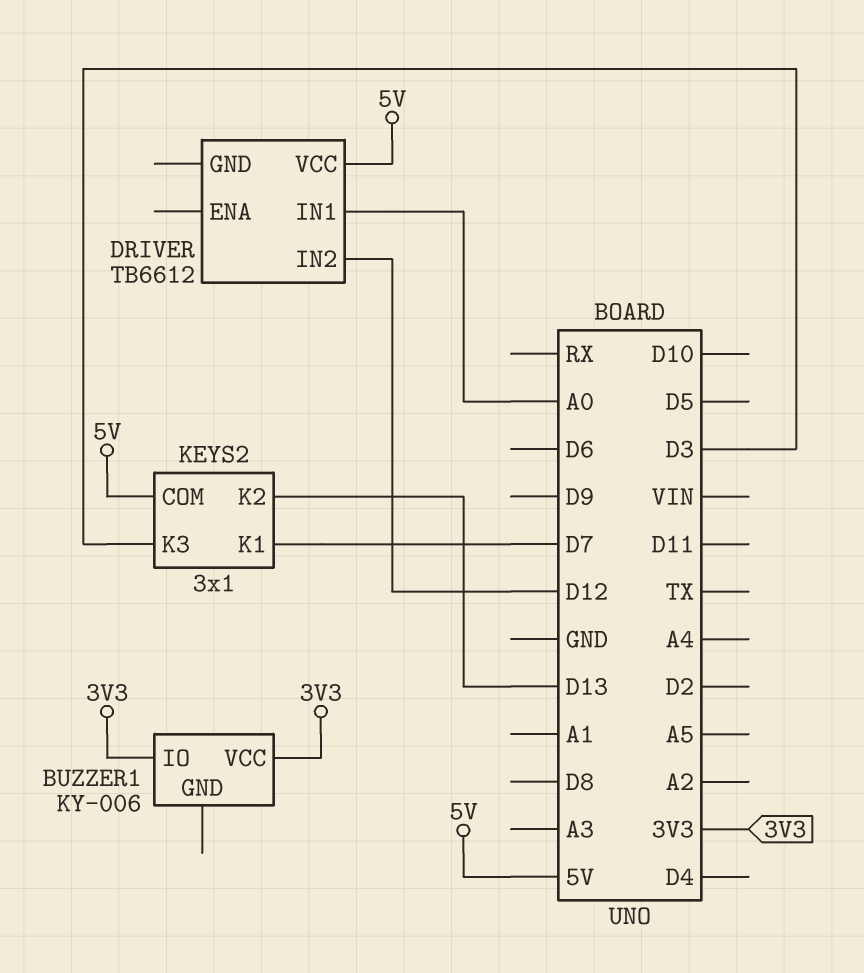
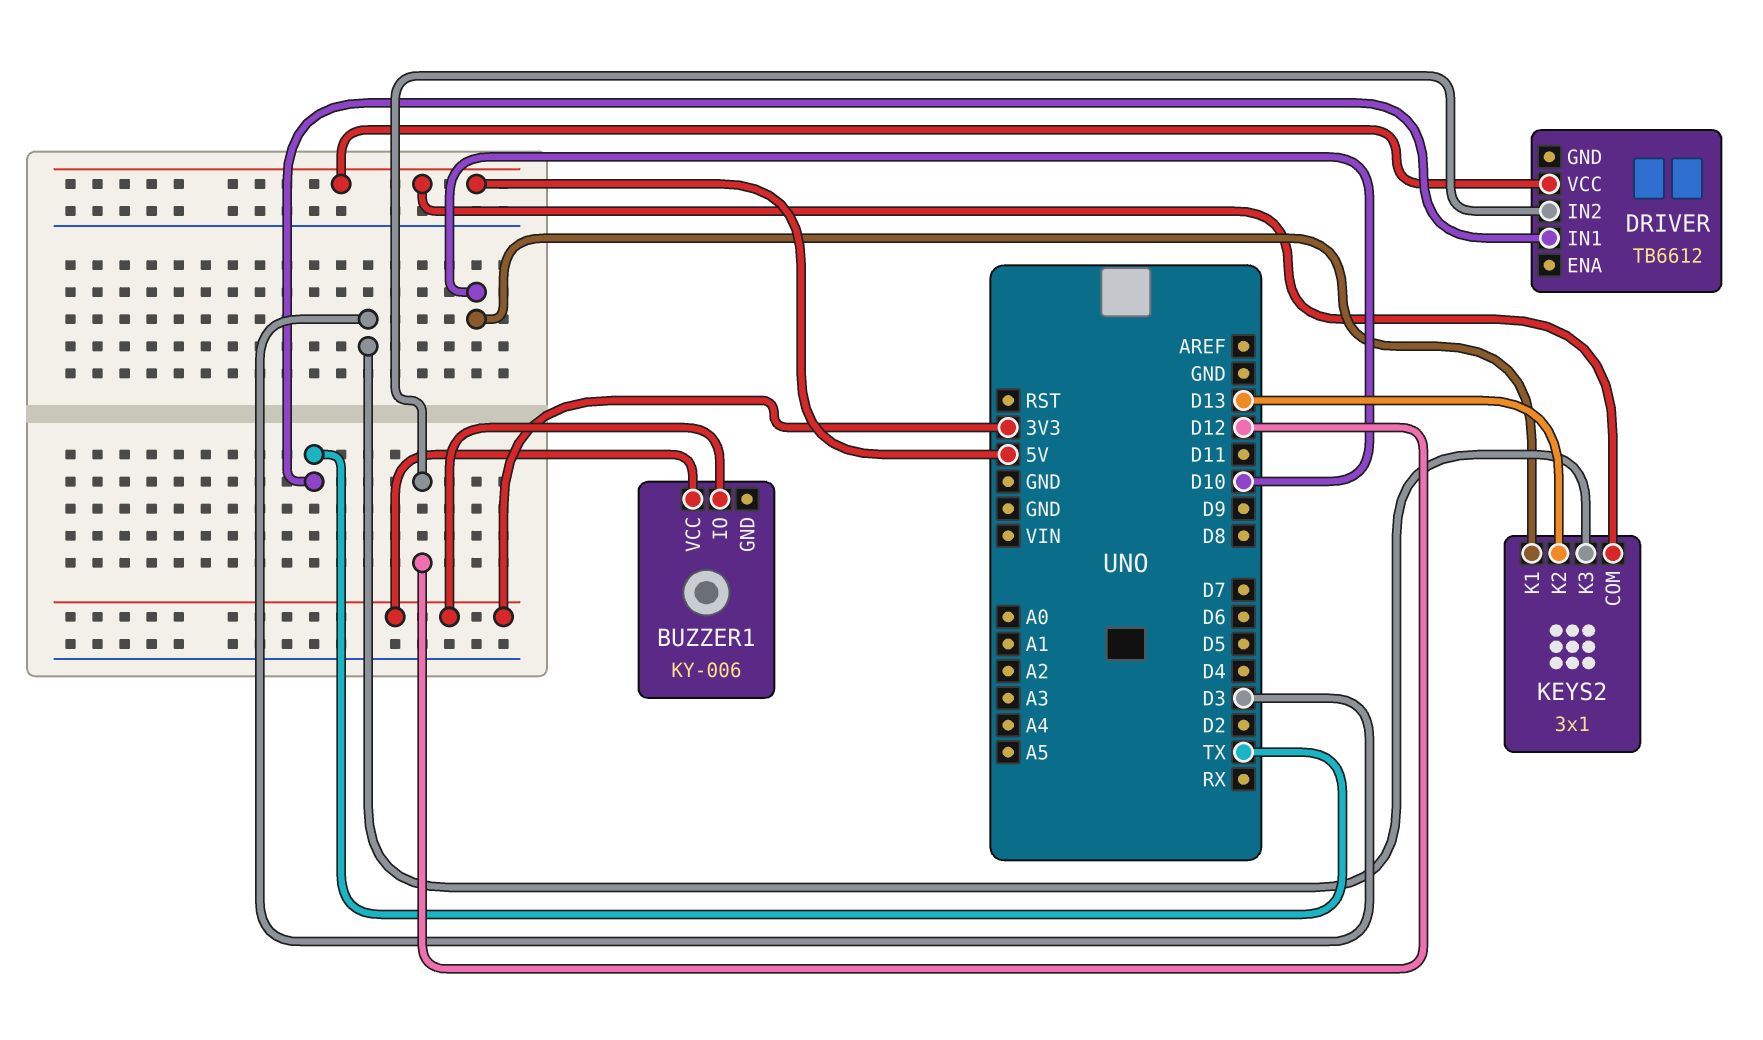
DRIVER pin IN1: A0 -> TX
KEYS2 pin K1: D7 -> D10

